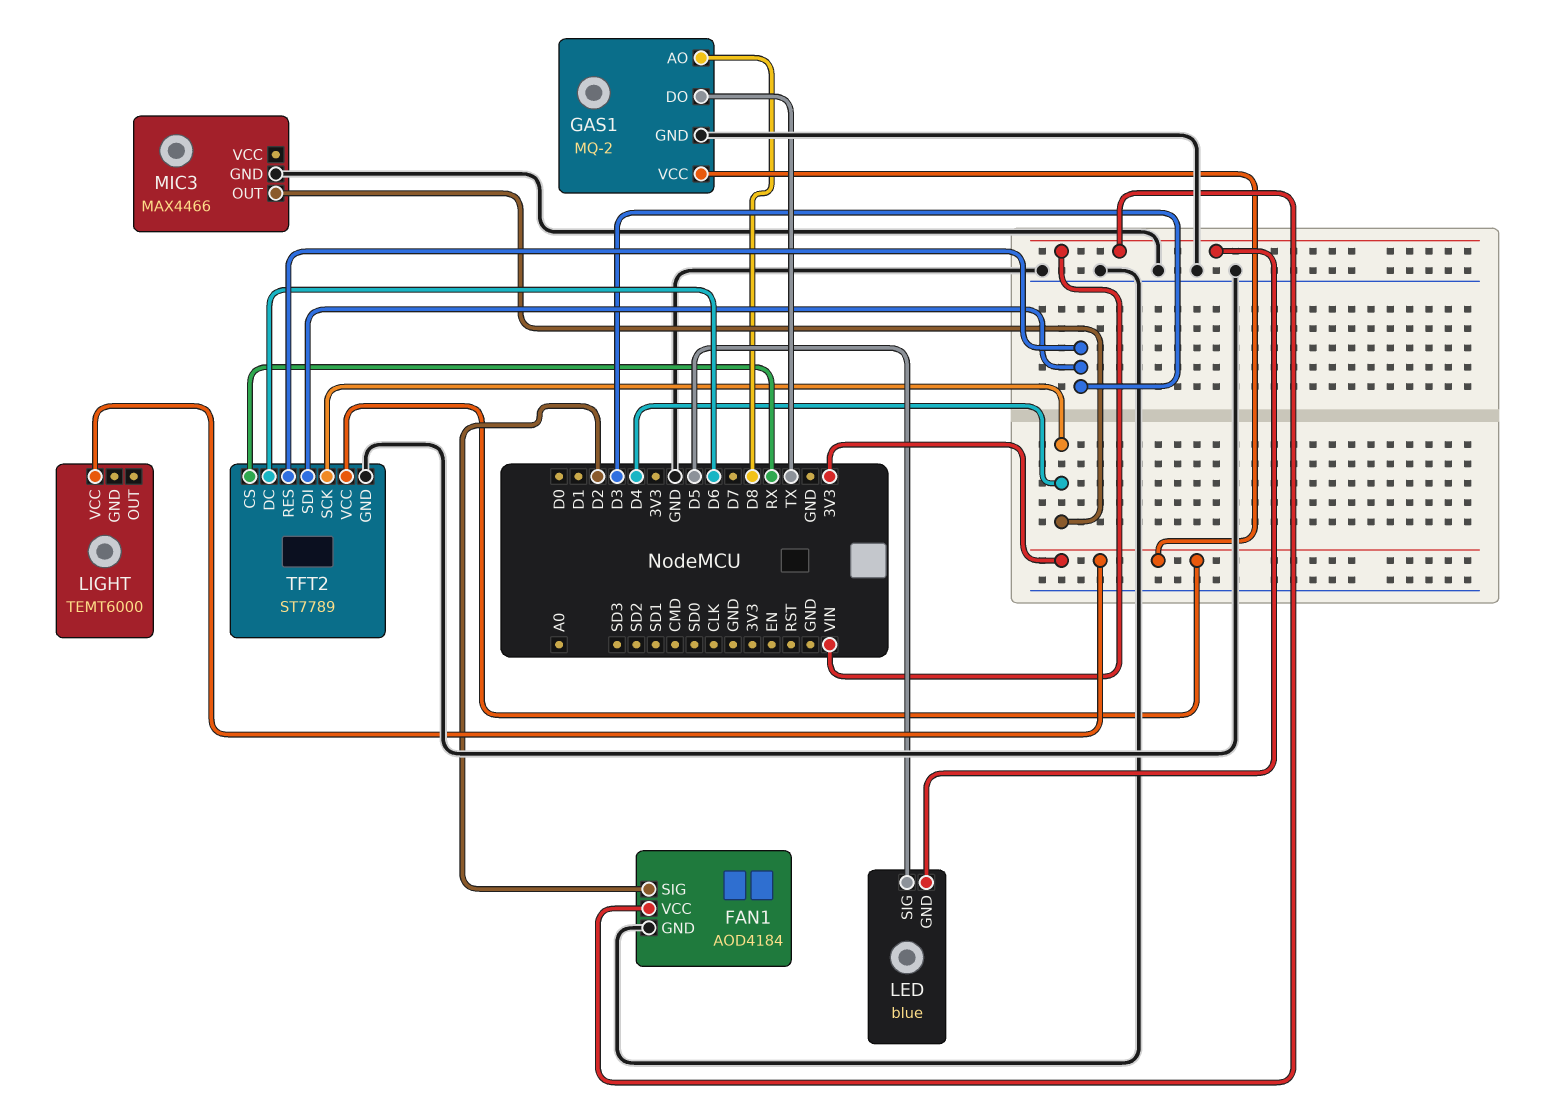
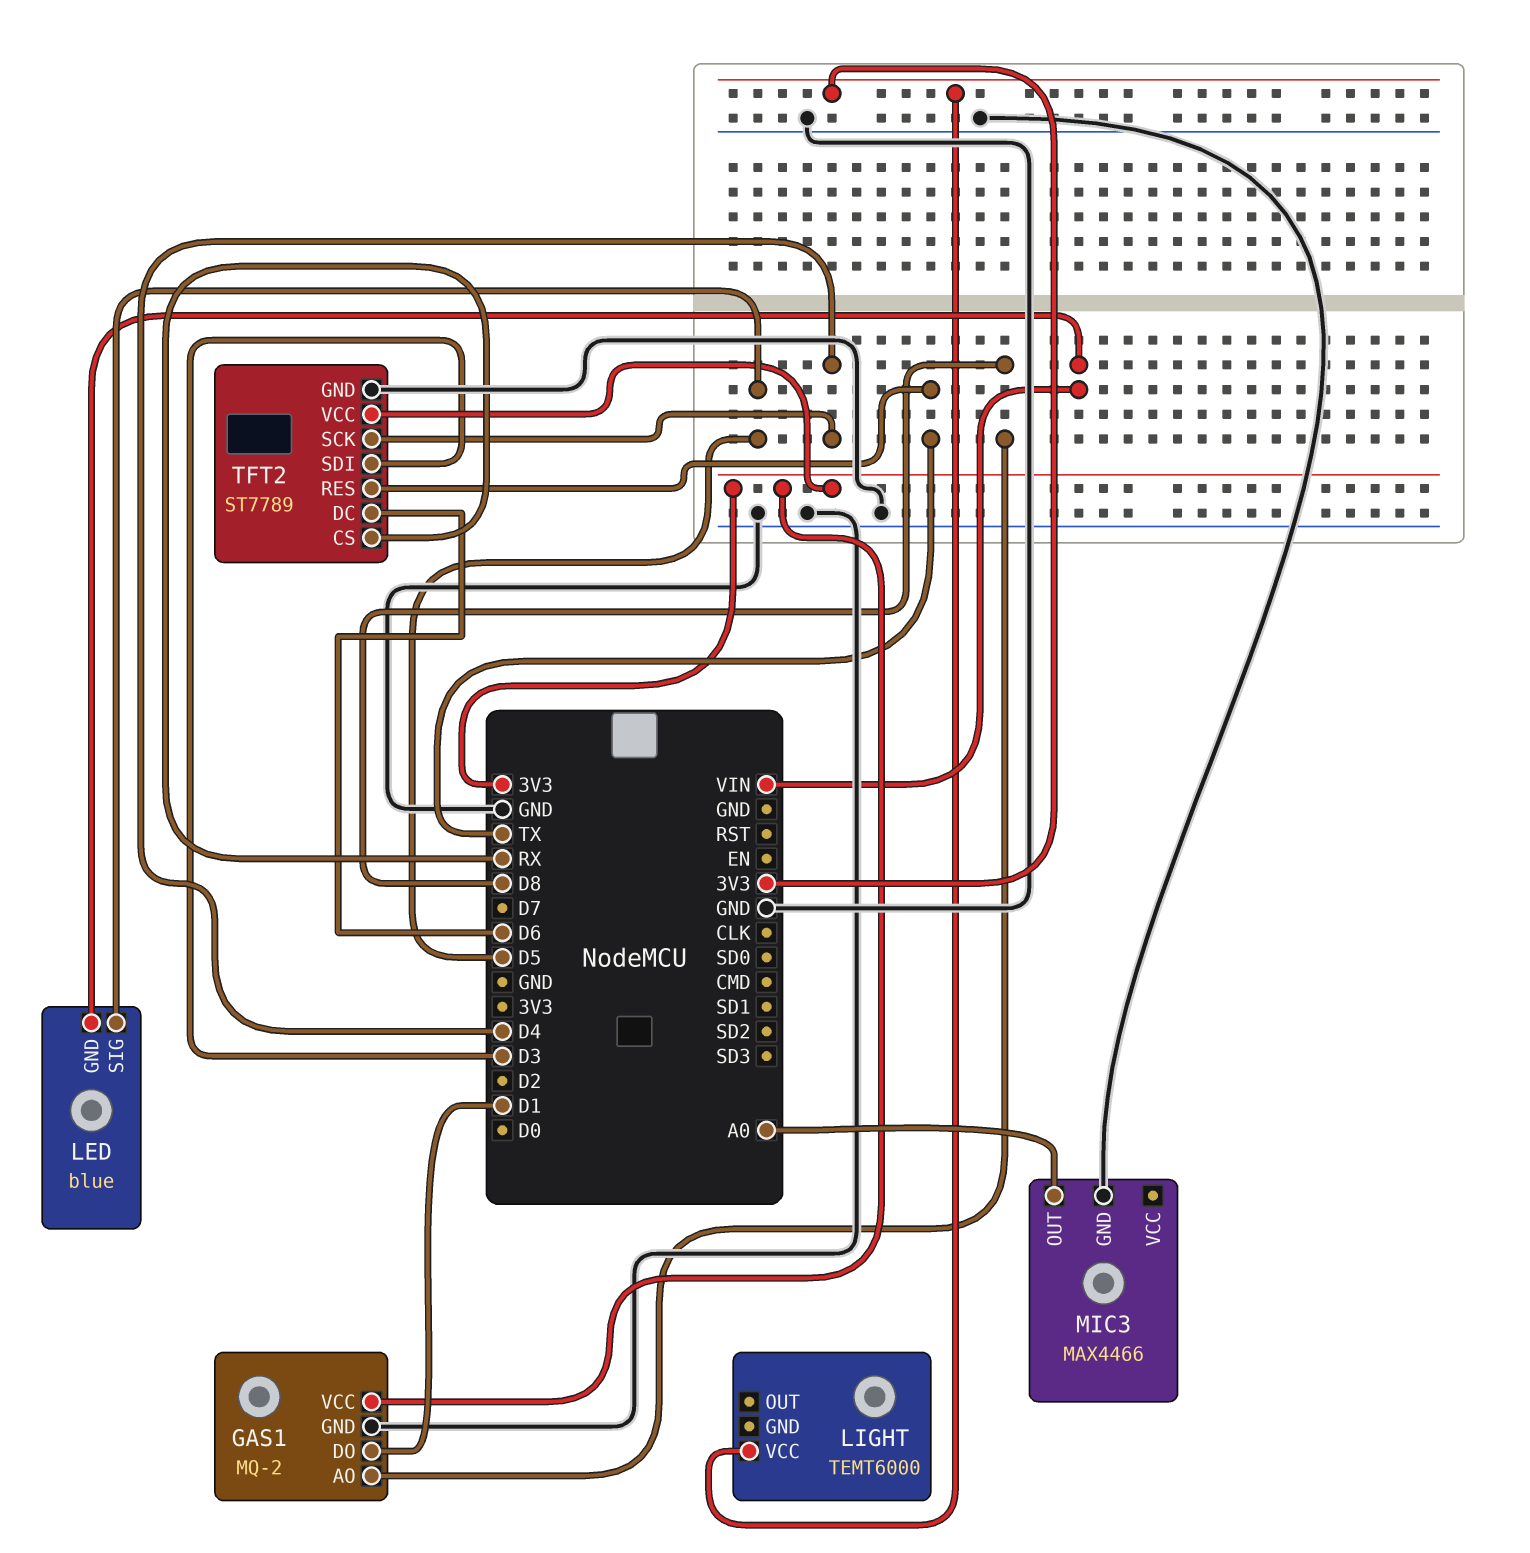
FAN1: AOD4184 -> none
FAN1 pin GND: GND -> none
FAN1 pin SIG: D2 -> none
FAN1 pin VCC: VIN -> none
GAS1 pin DO: TX -> D1
MIC3 pin OUT: D4 -> A0
TFT2 pin RES: D3 -> TX

